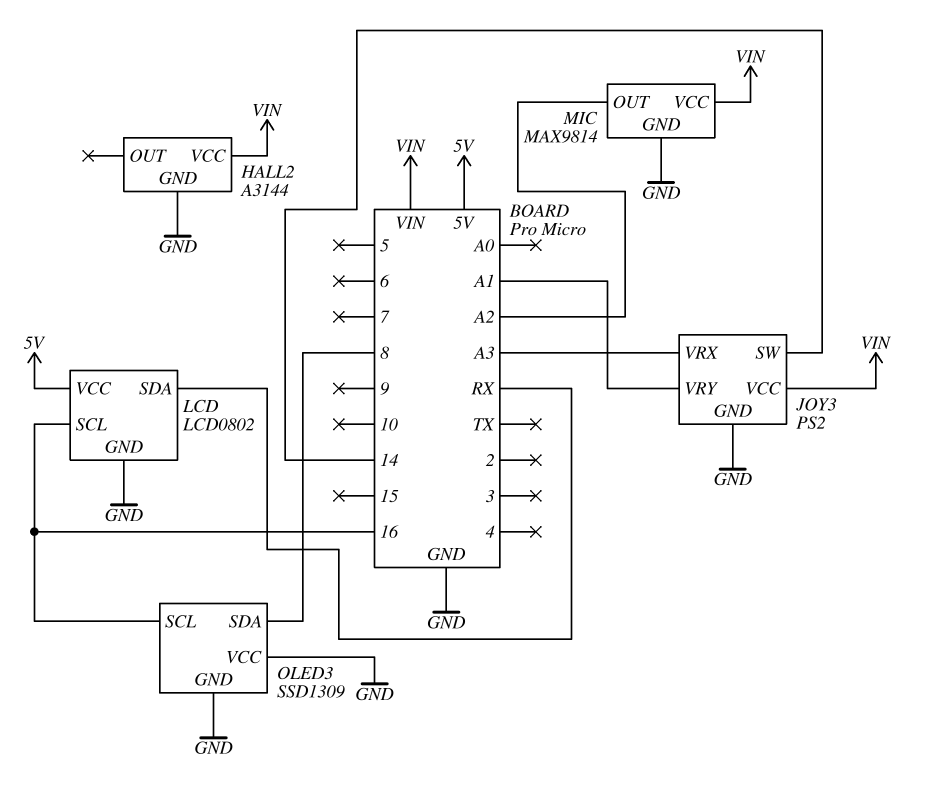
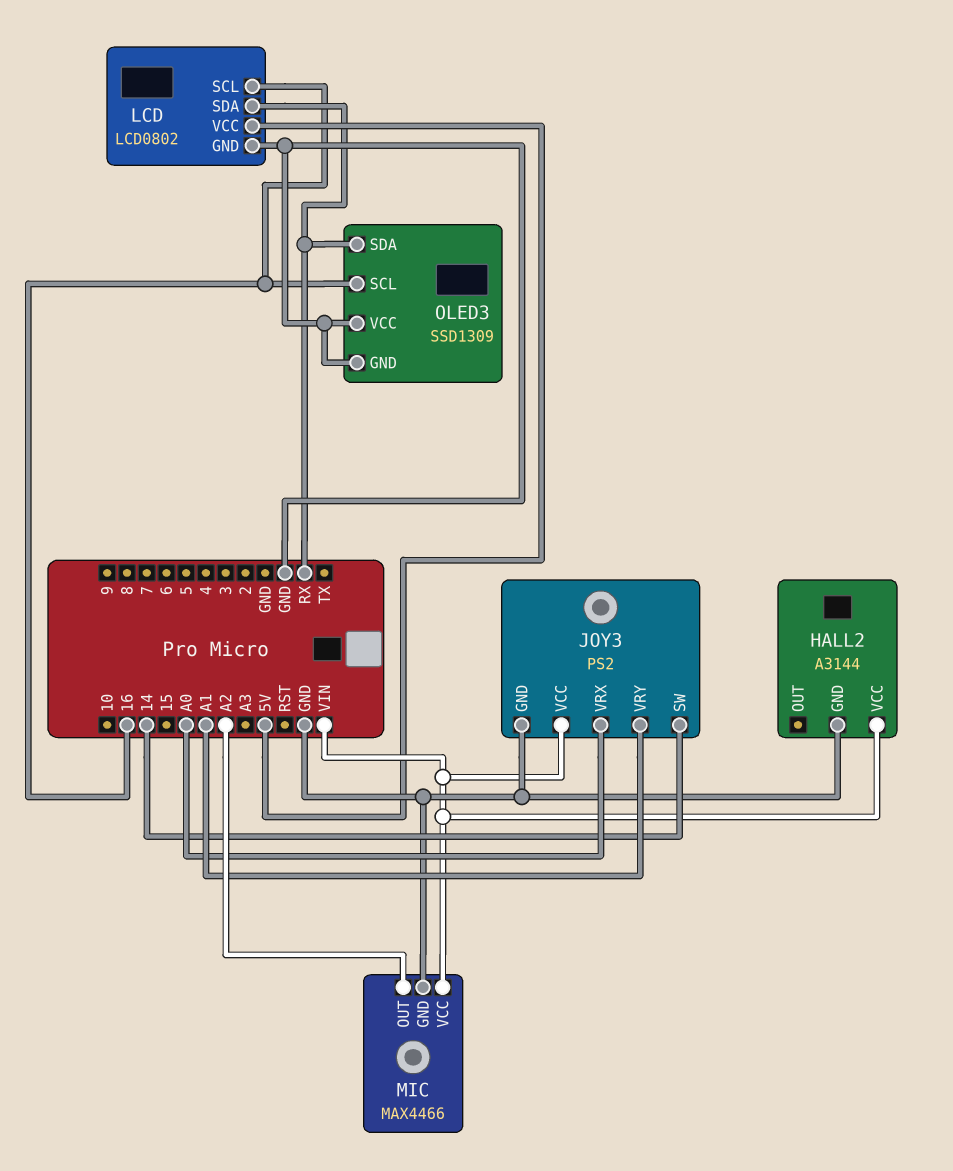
JOY3 pin VRX: A3 -> A0
MIC: MAX9814 -> MAX4466
OLED3 pin SDA: 8 -> RX

